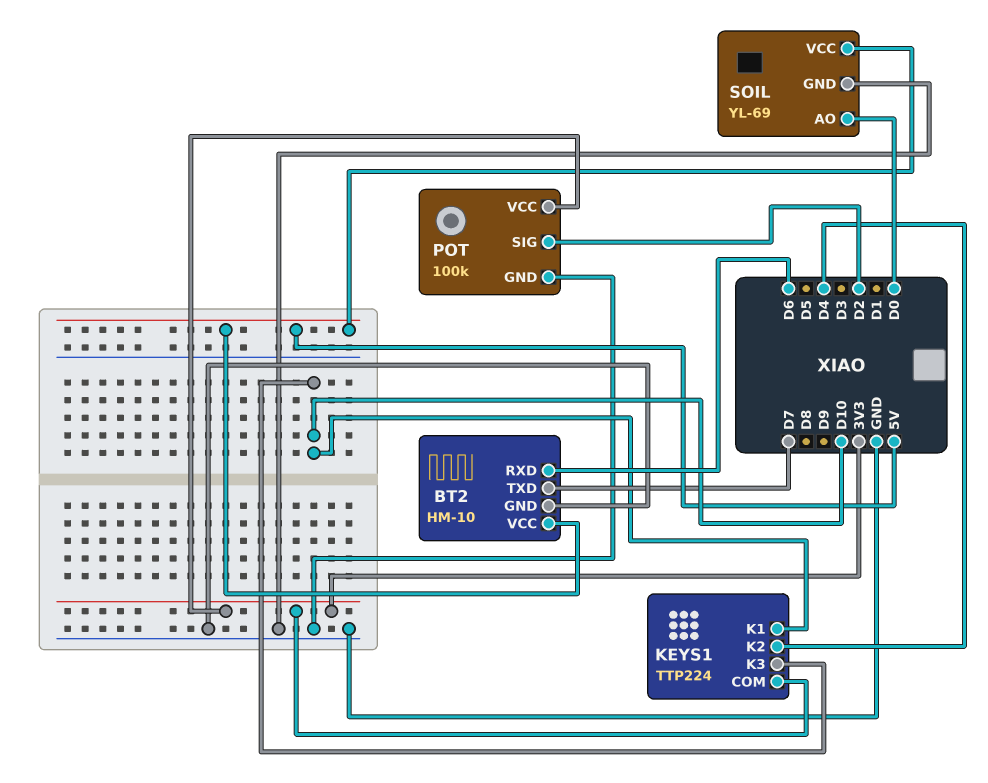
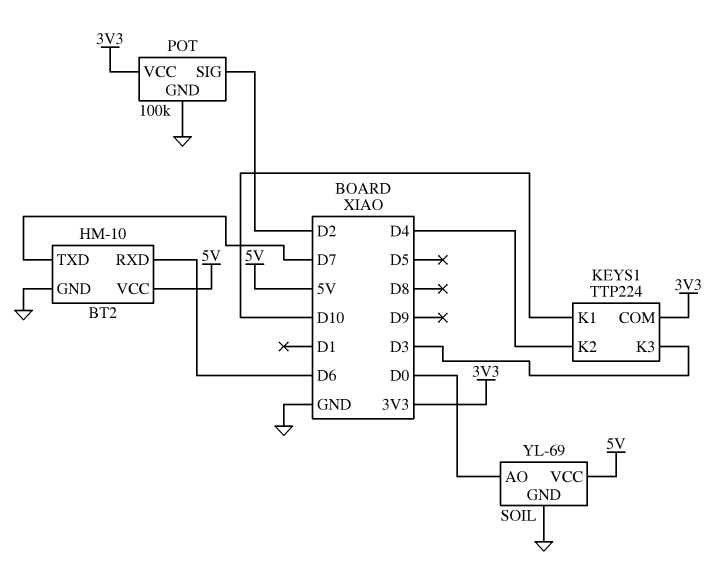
KEYS1 pin K3: D10 -> D3

